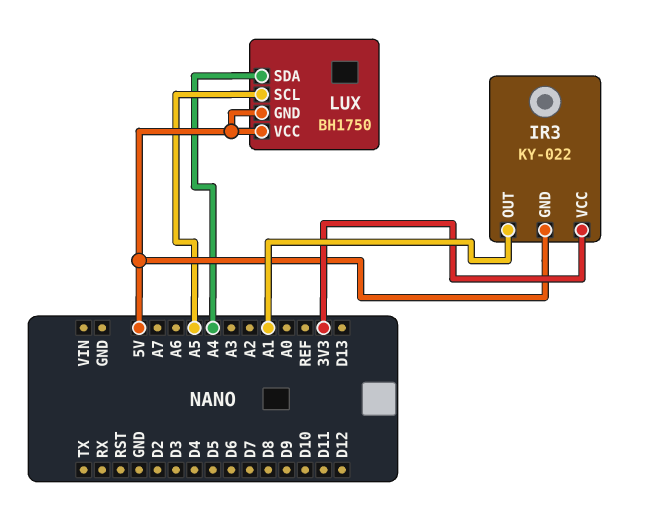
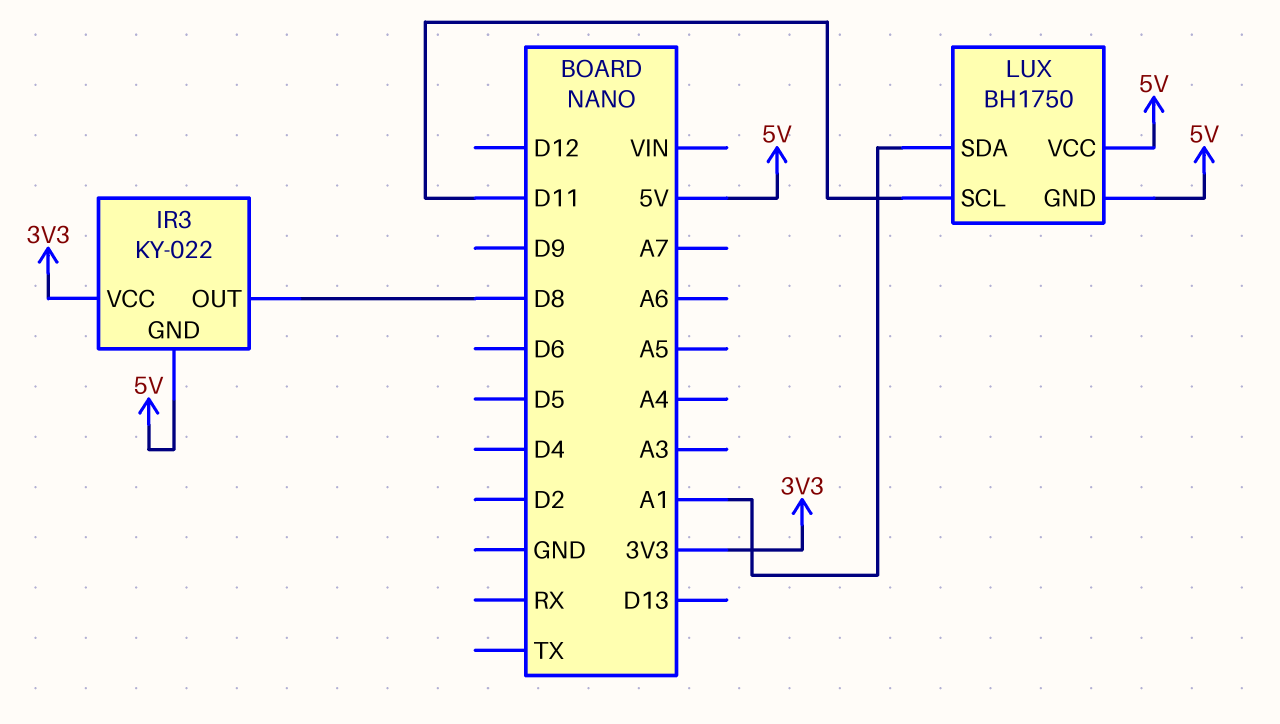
IR3 pin OUT: A1 -> D8
LUX pin SCL: A5 -> D11
LUX pin SDA: A4 -> A1

